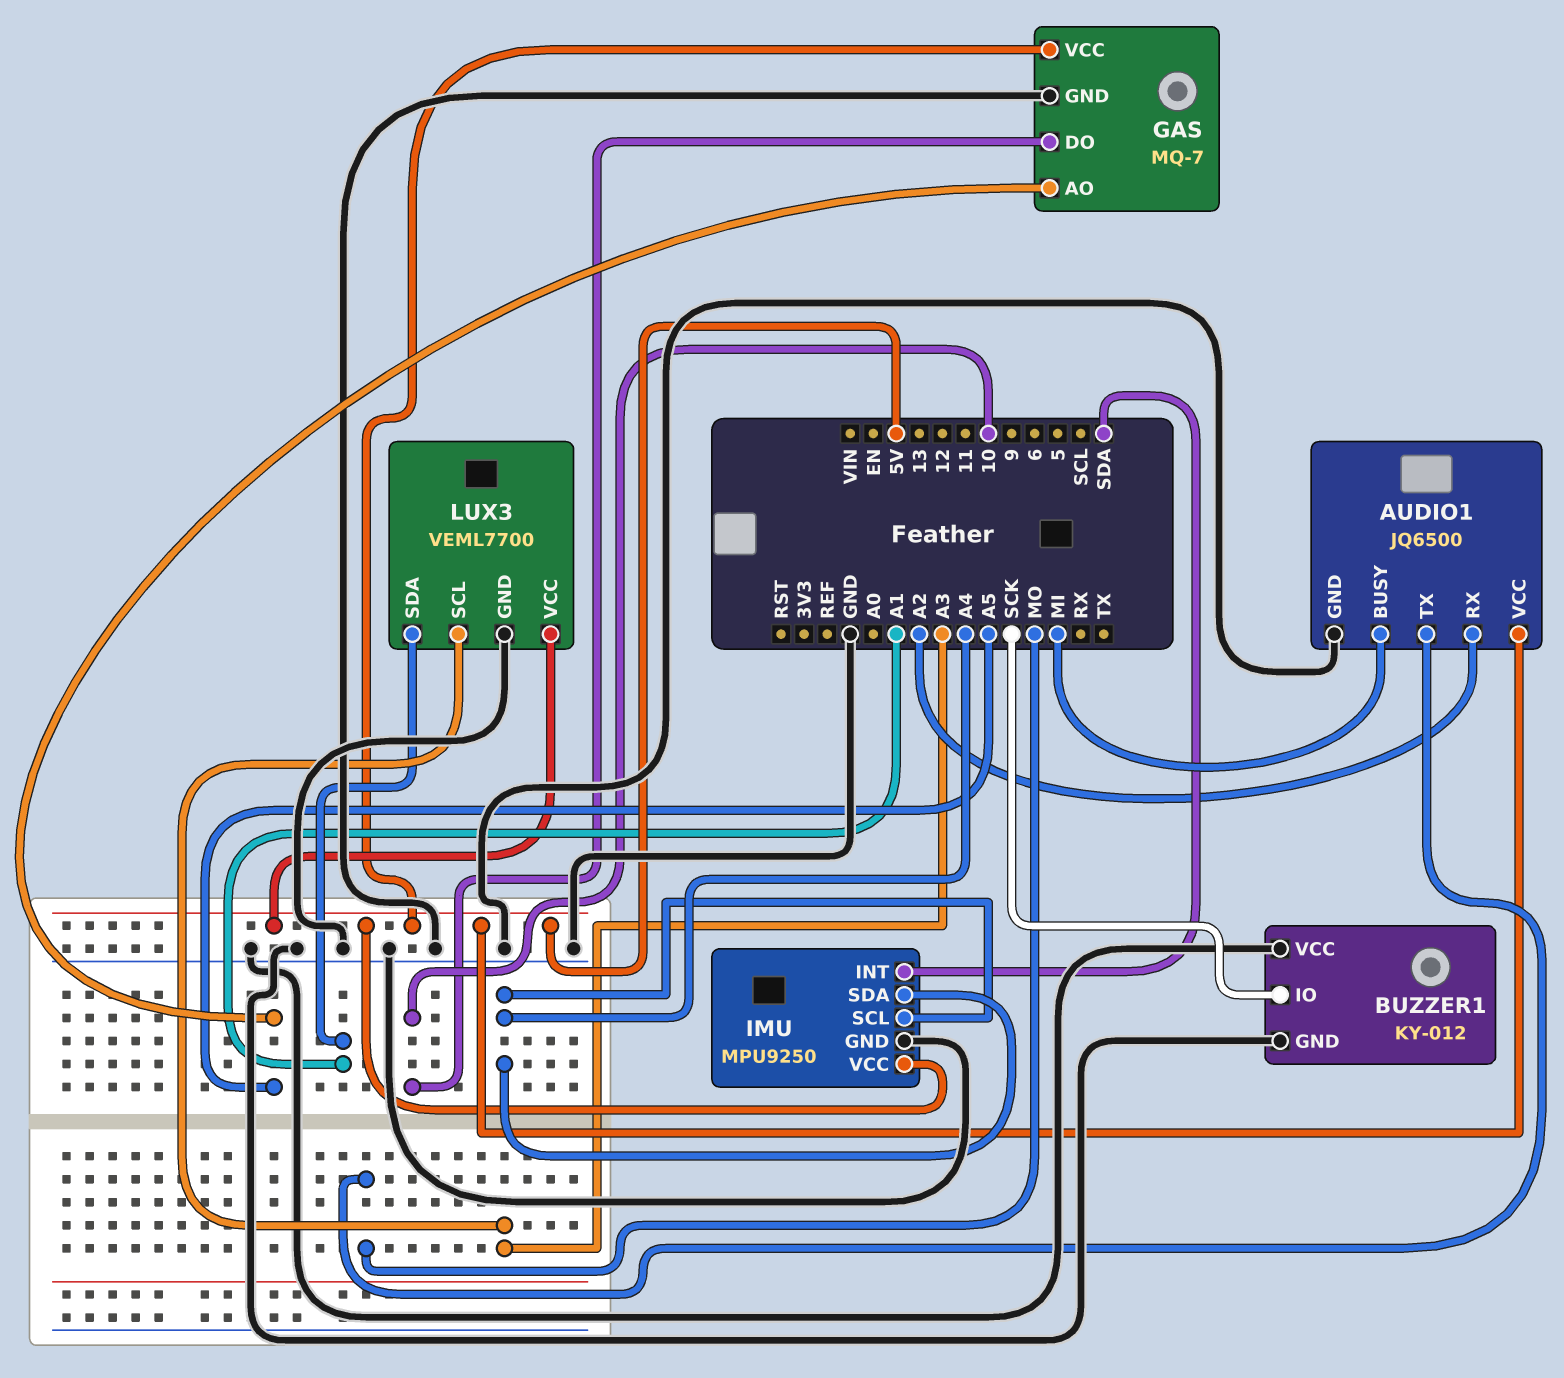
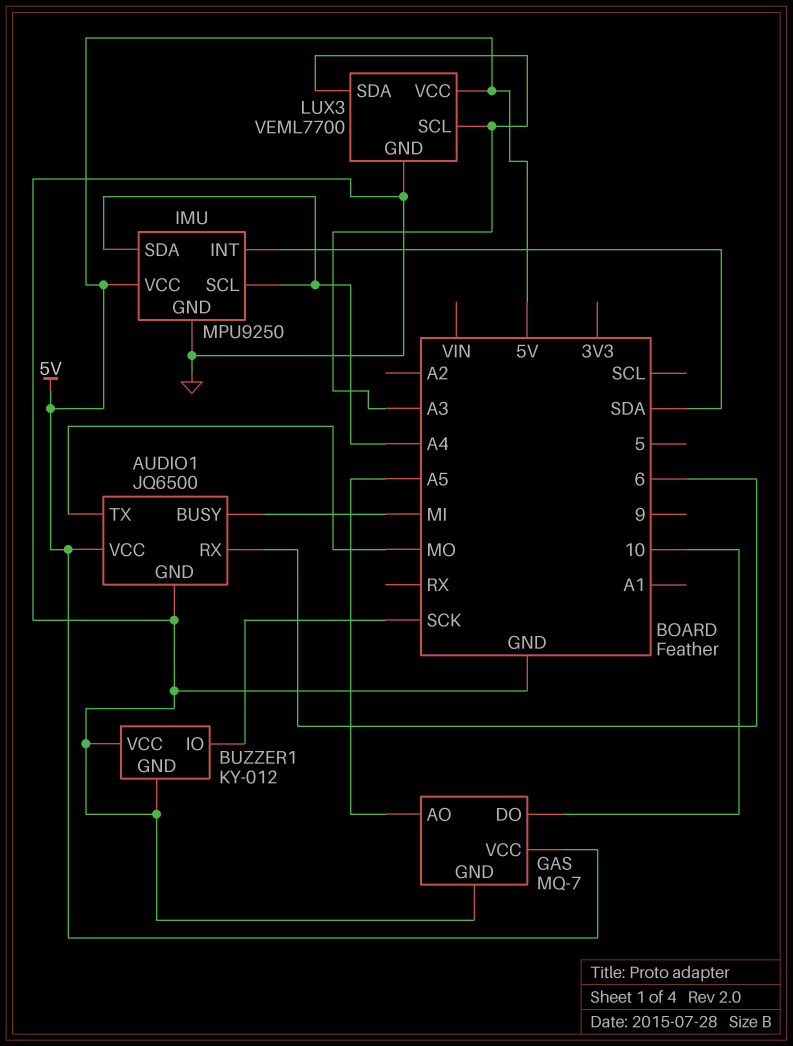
AUDIO1 pin RX: A2 -> 6
LUX3 pin SDA: A1 -> A3

